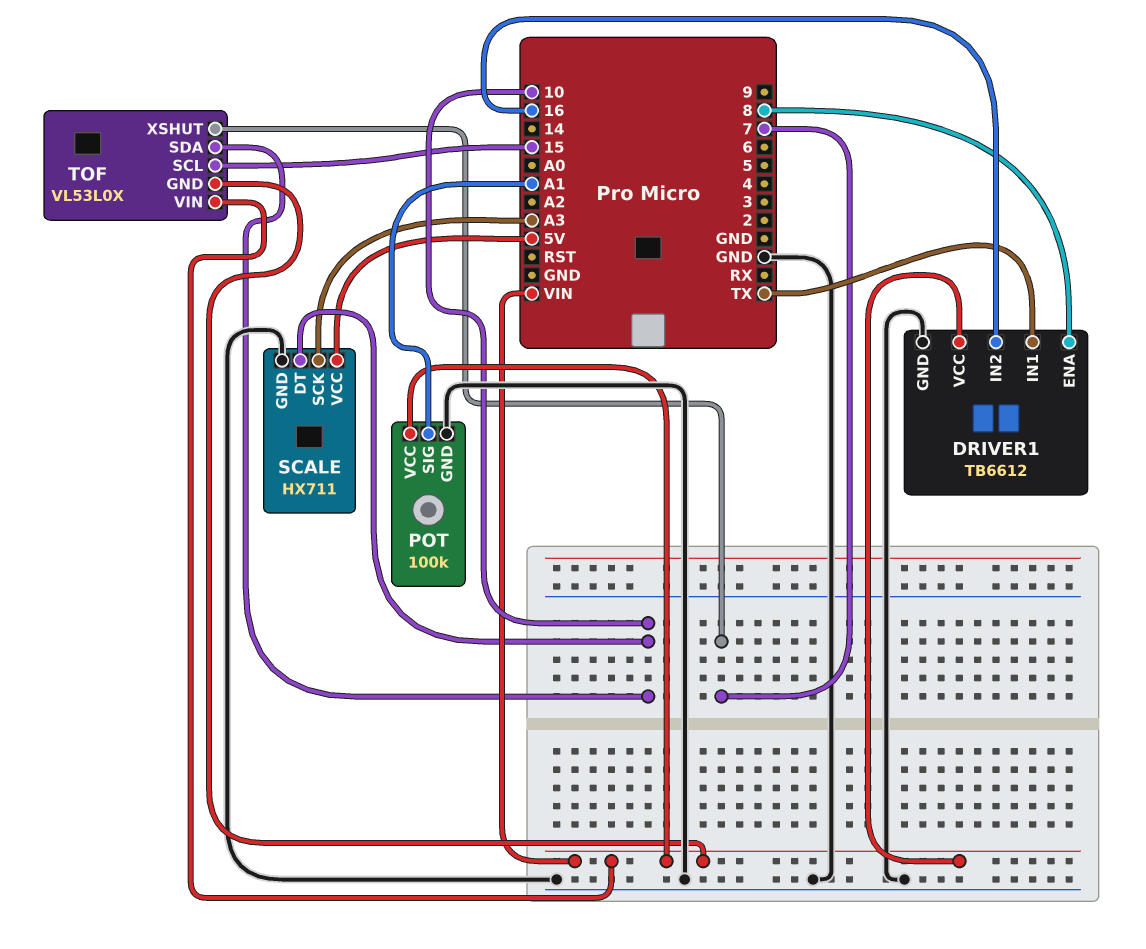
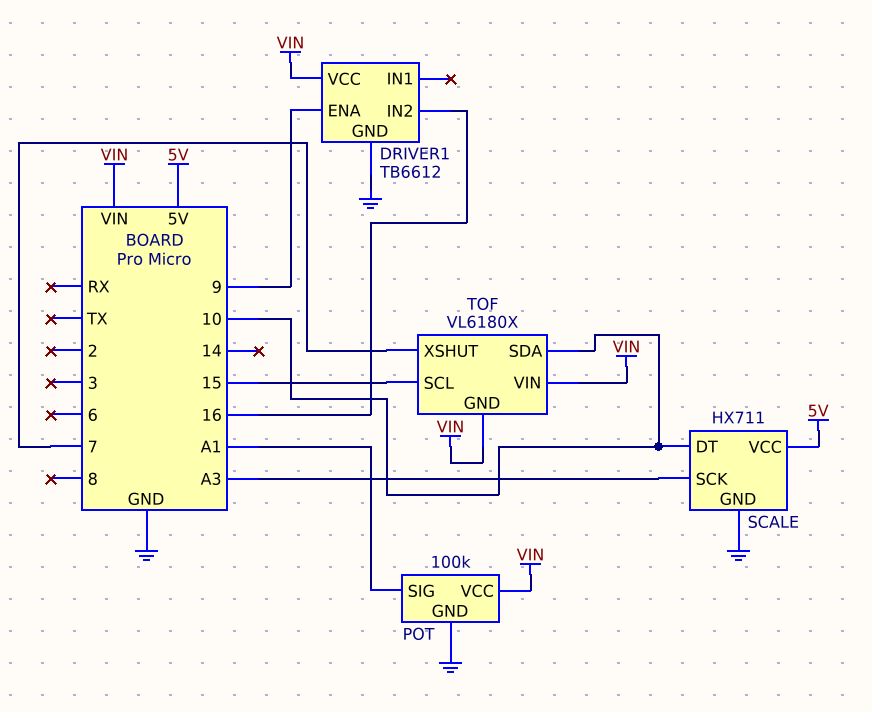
DRIVER1 pin ENA: 8 -> 9
DRIVER1 pin IN1: TX -> none
TOF: VL53L0X -> VL6180X

